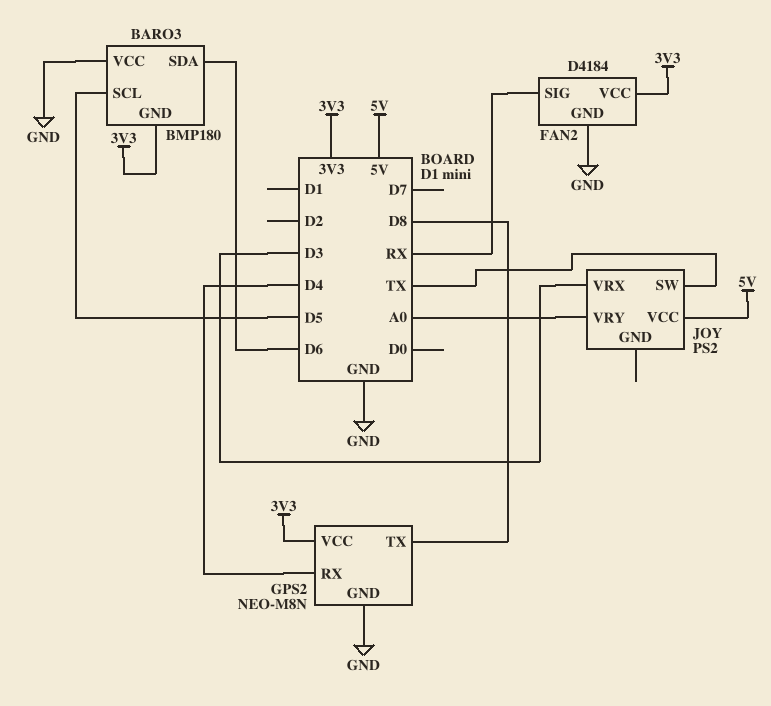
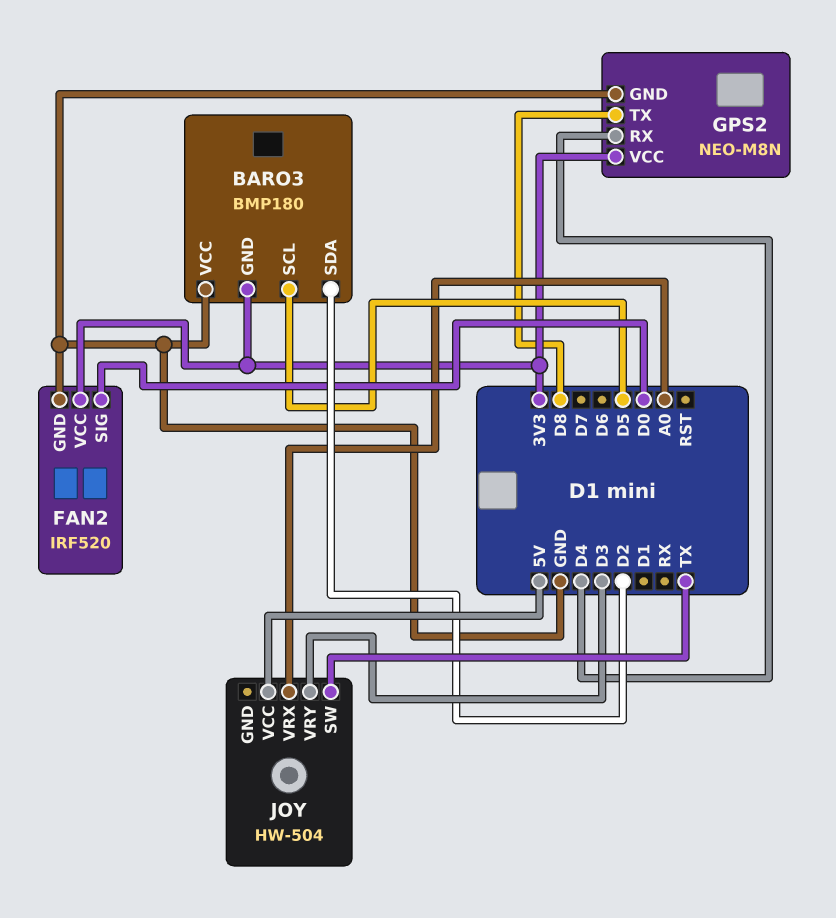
BARO3 pin SDA: D6 -> D2
FAN2: D4184 -> IRF520
FAN2 pin SIG: RX -> D0
JOY: PS2 -> HW-504
JOY pin VRX: D3 -> A0
JOY pin VRY: A0 -> D3

